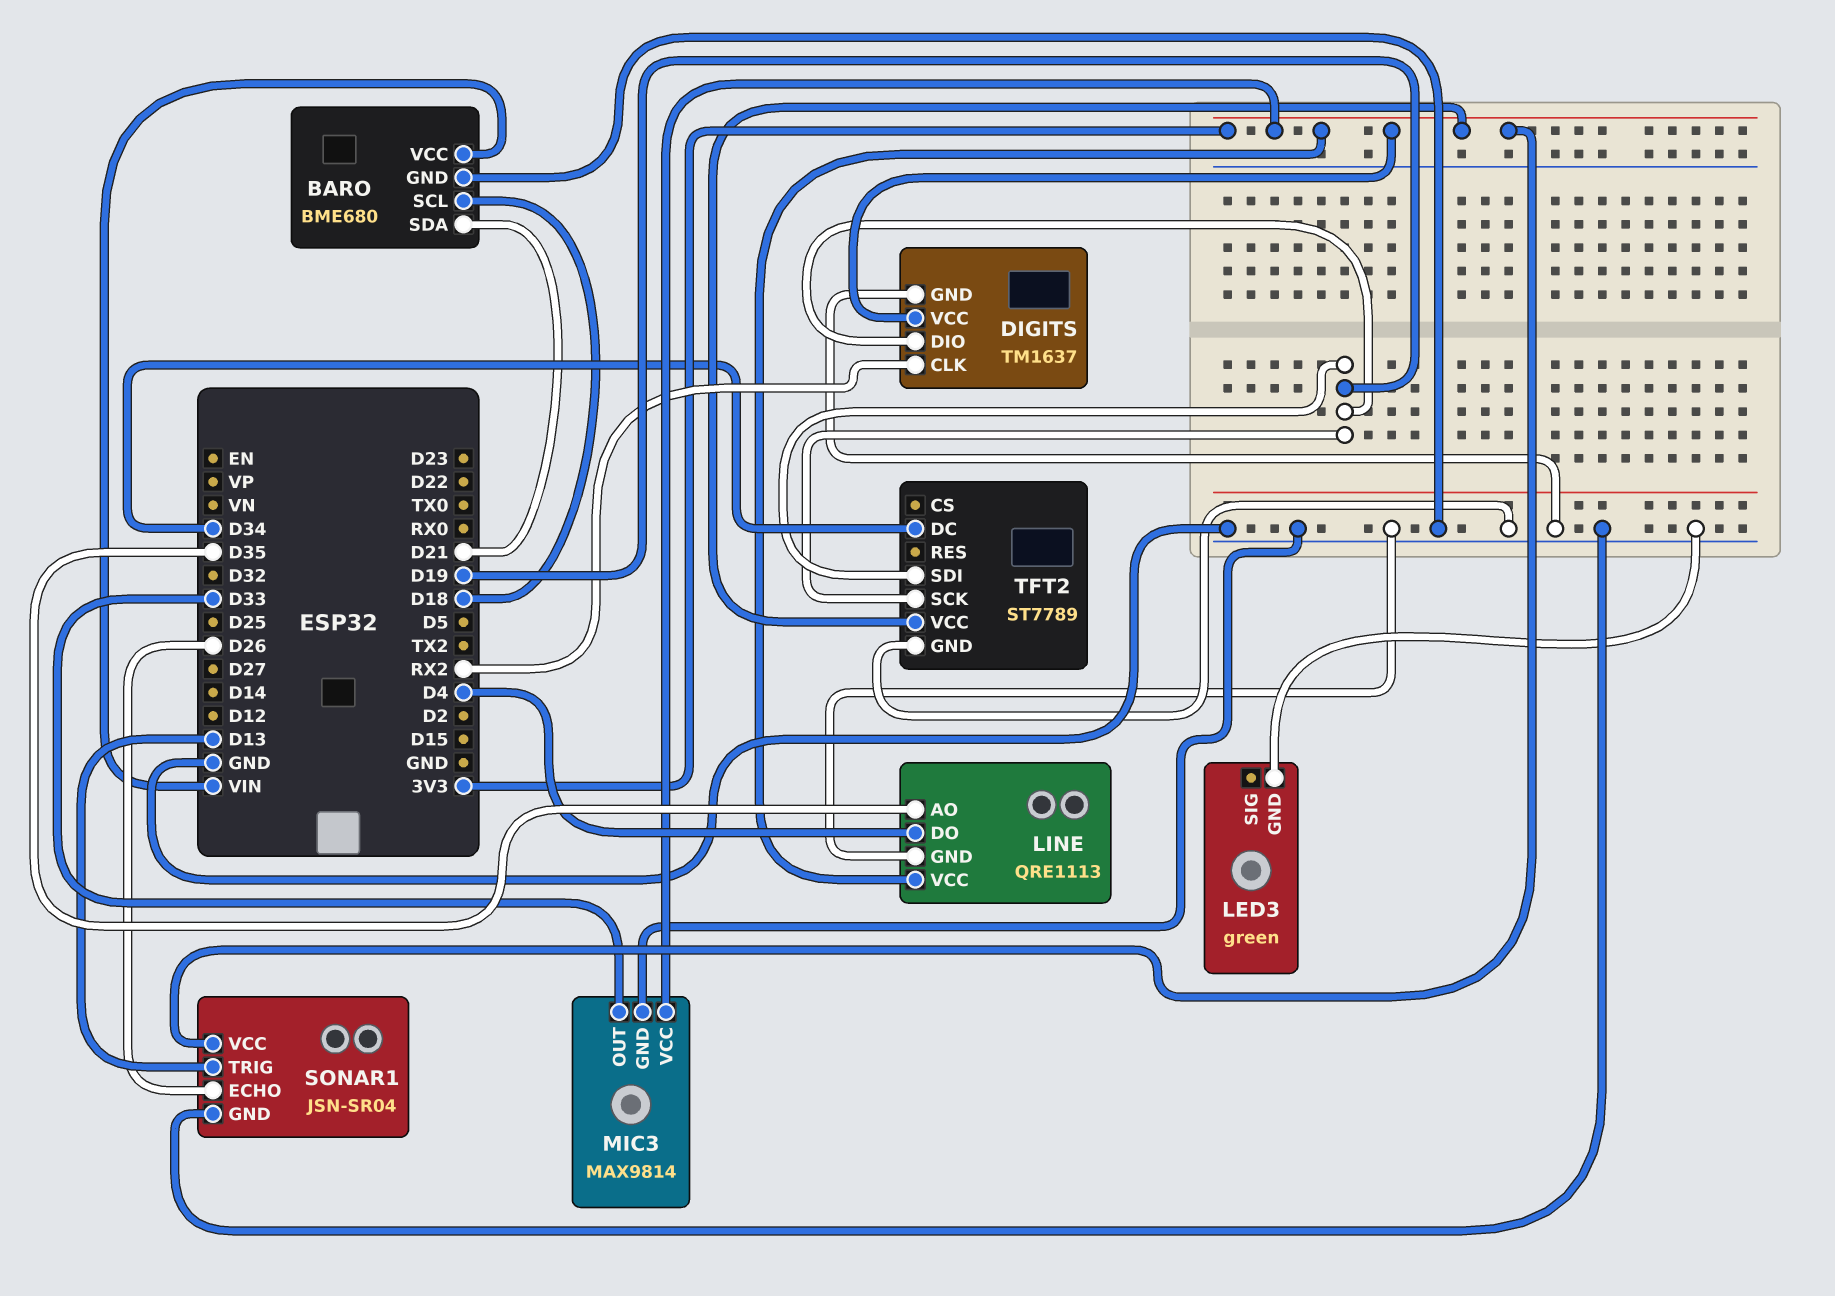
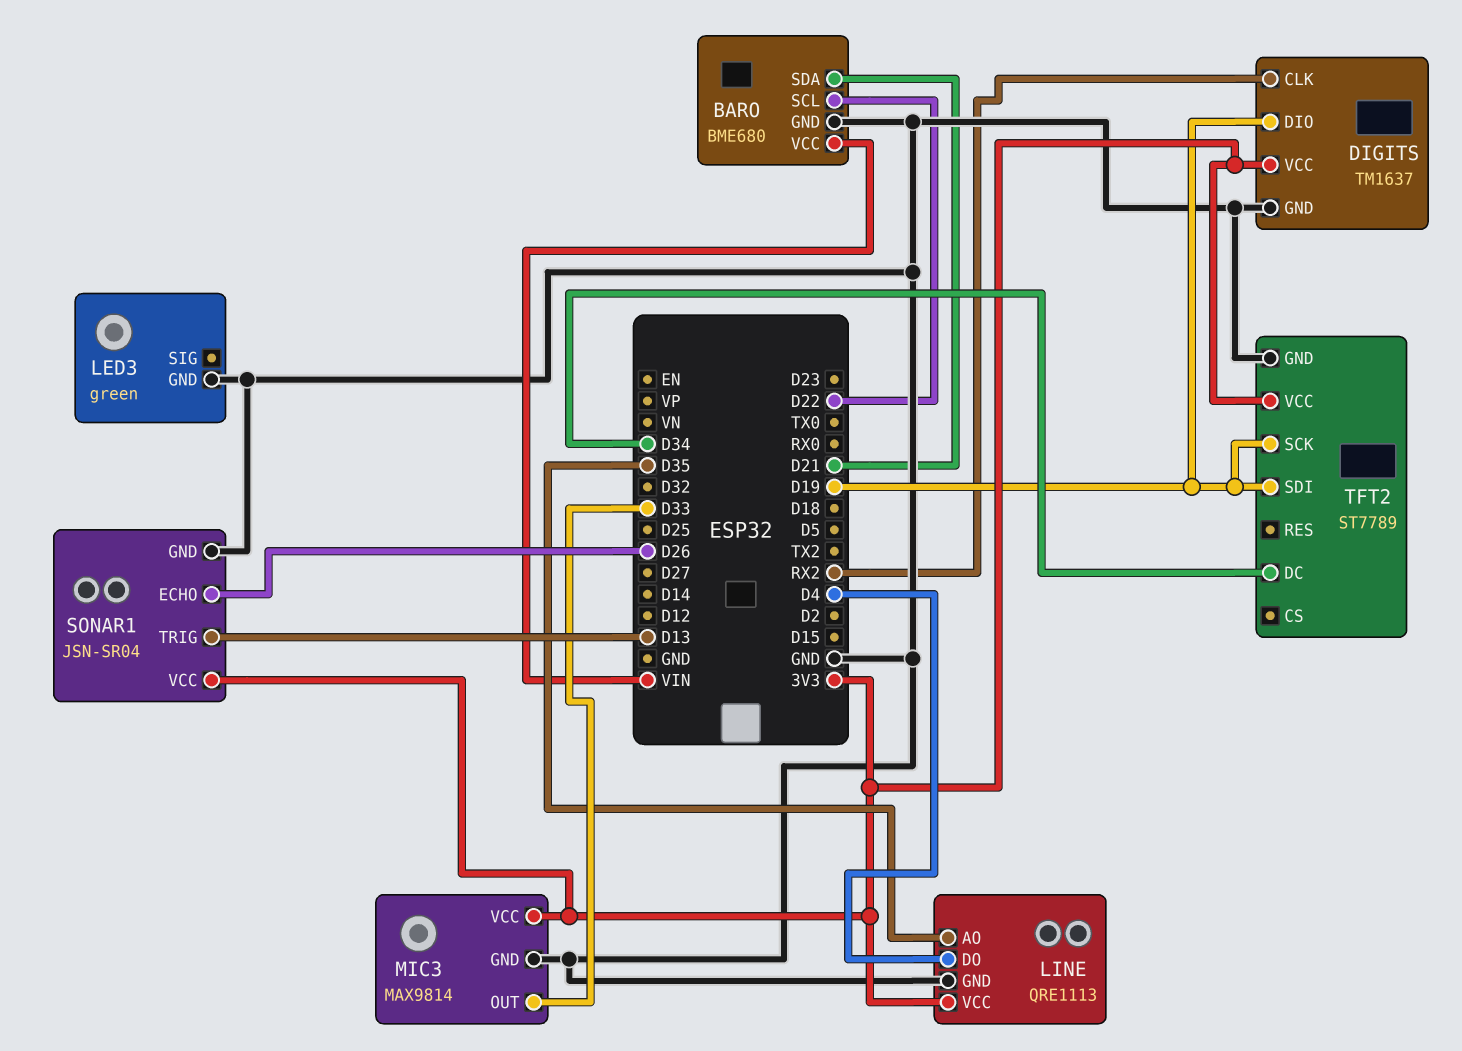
BARO pin SCL: D18 -> D22

